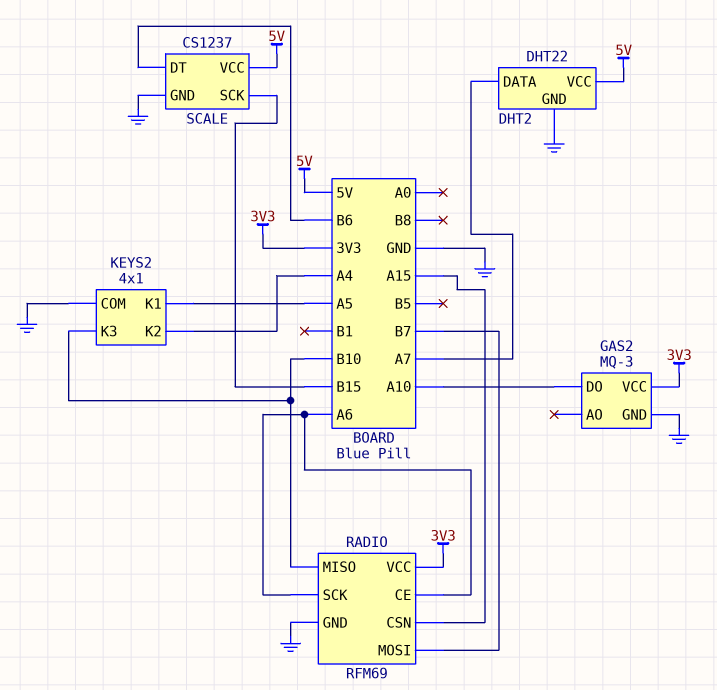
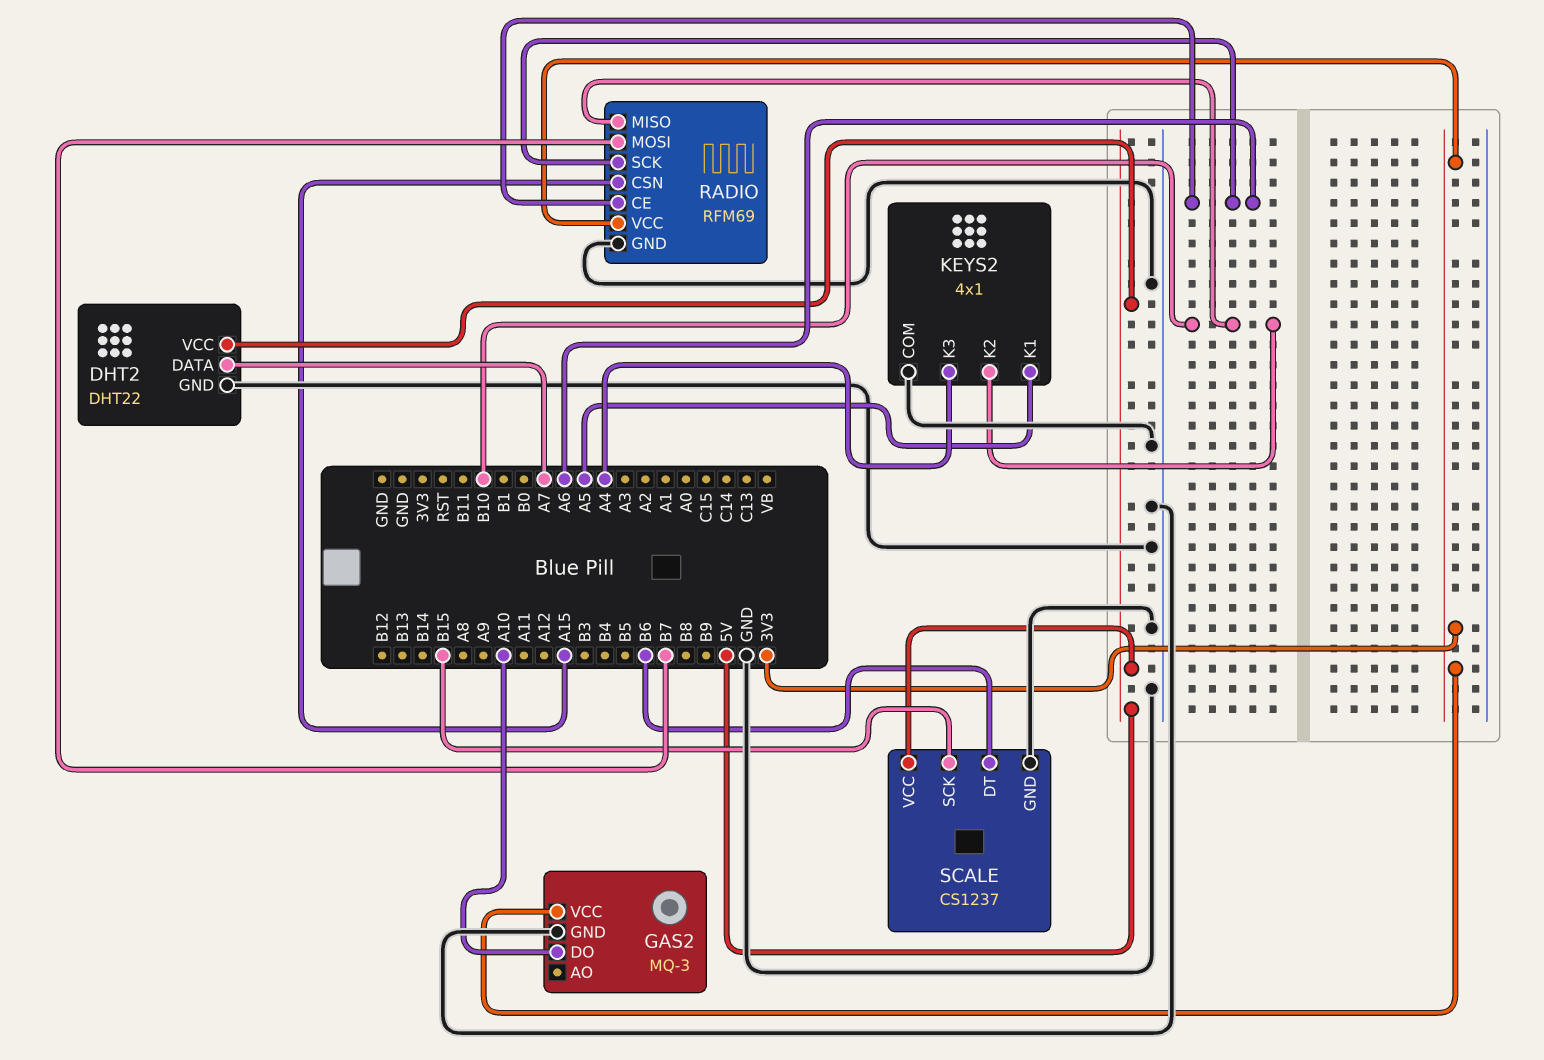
KEYS2 pin K2: A4 -> B10
KEYS2 pin K3: B10 -> A4

